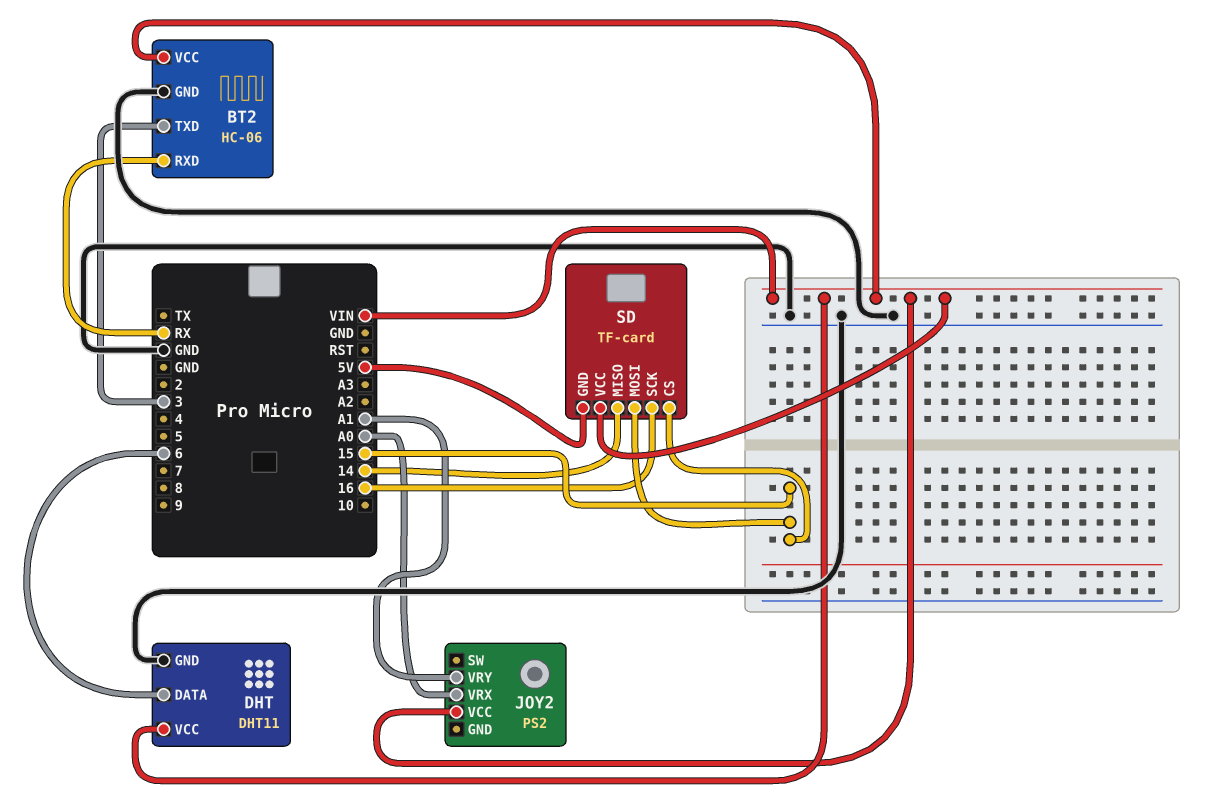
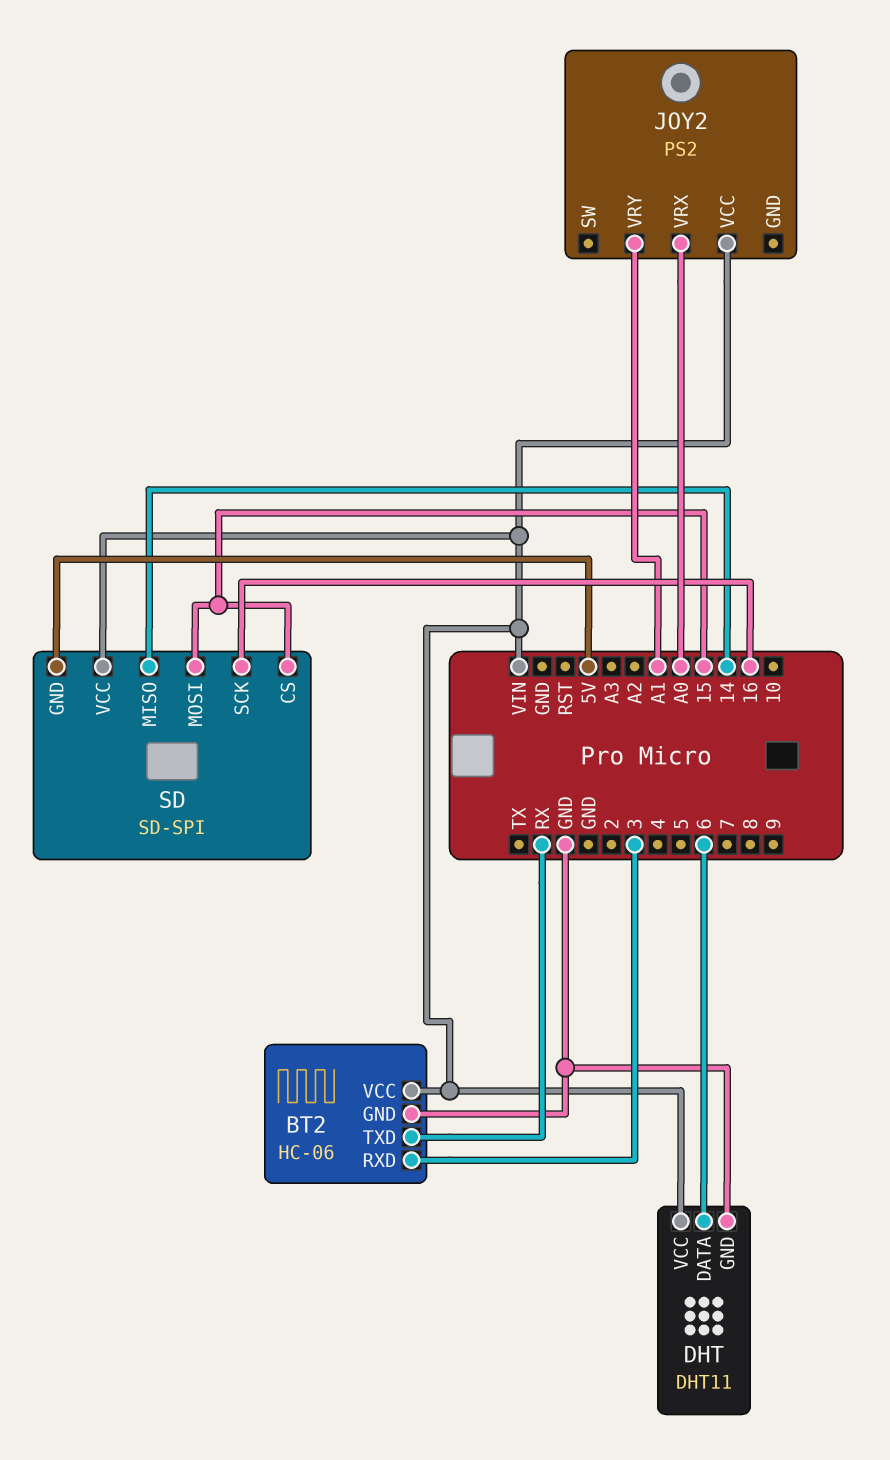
BT2 pin RXD: RX -> 3
BT2 pin TXD: 3 -> RX
SD: TF-card -> SD-SPI

